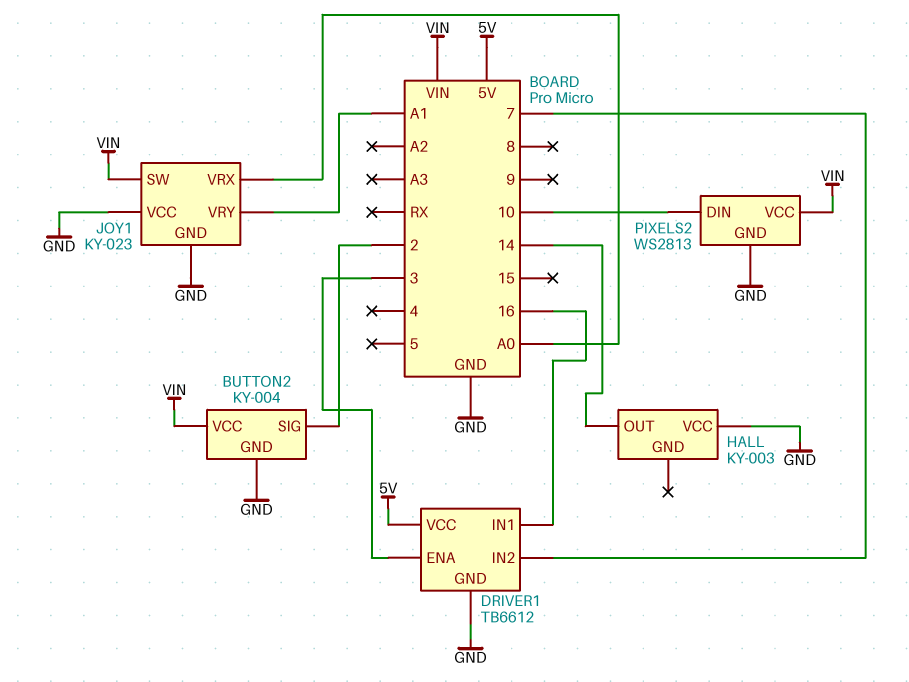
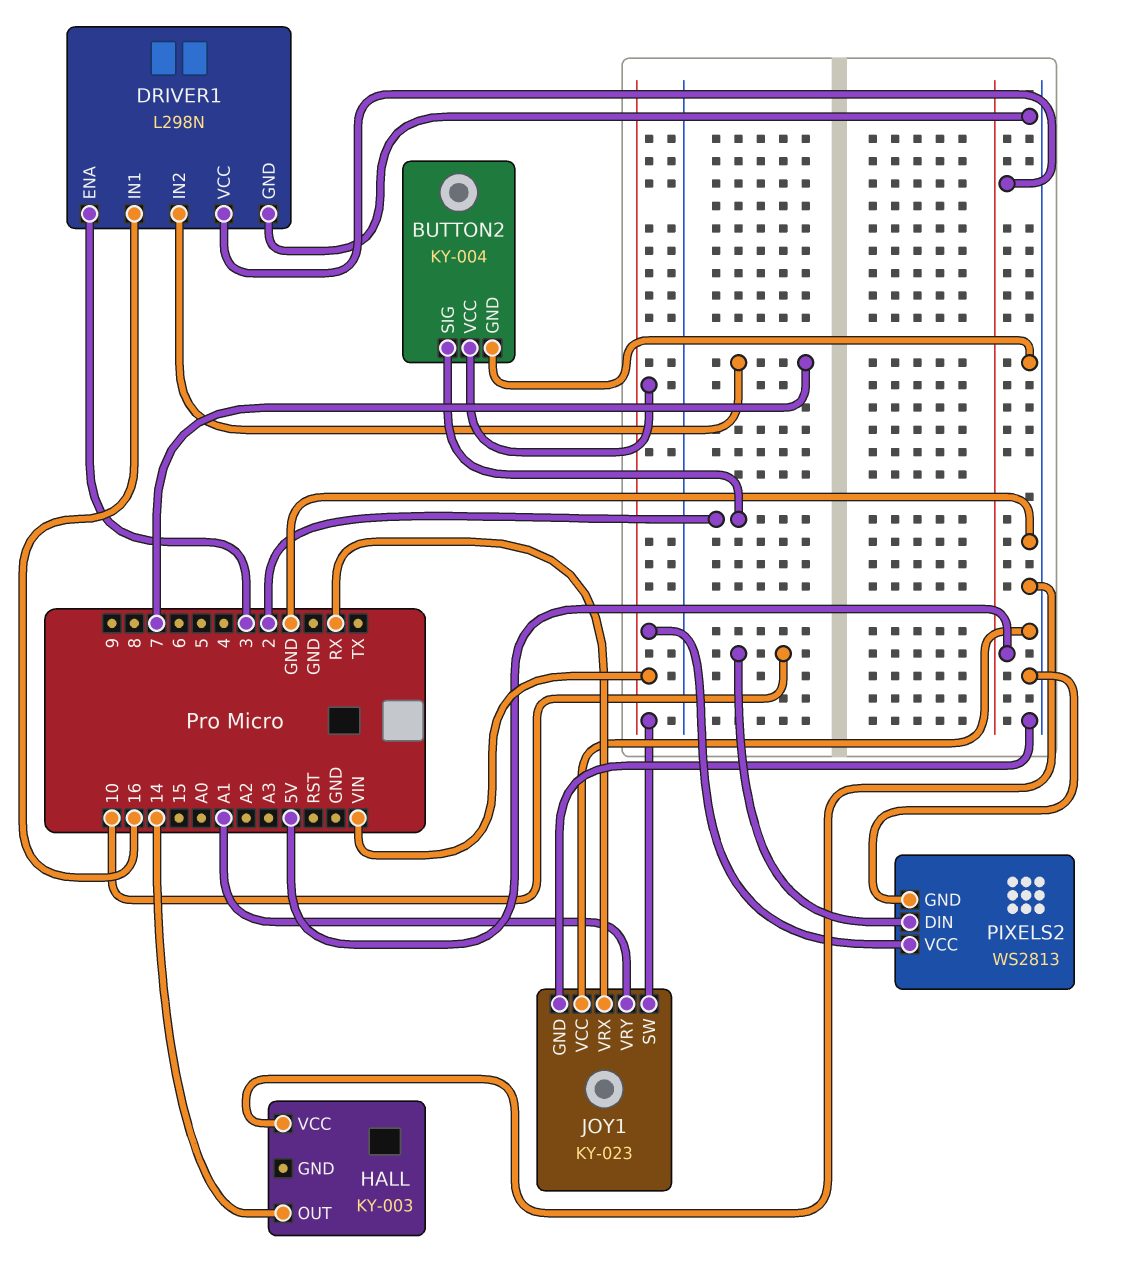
DRIVER1: TB6612 -> L298N
JOY1 pin VRX: A0 -> RX

